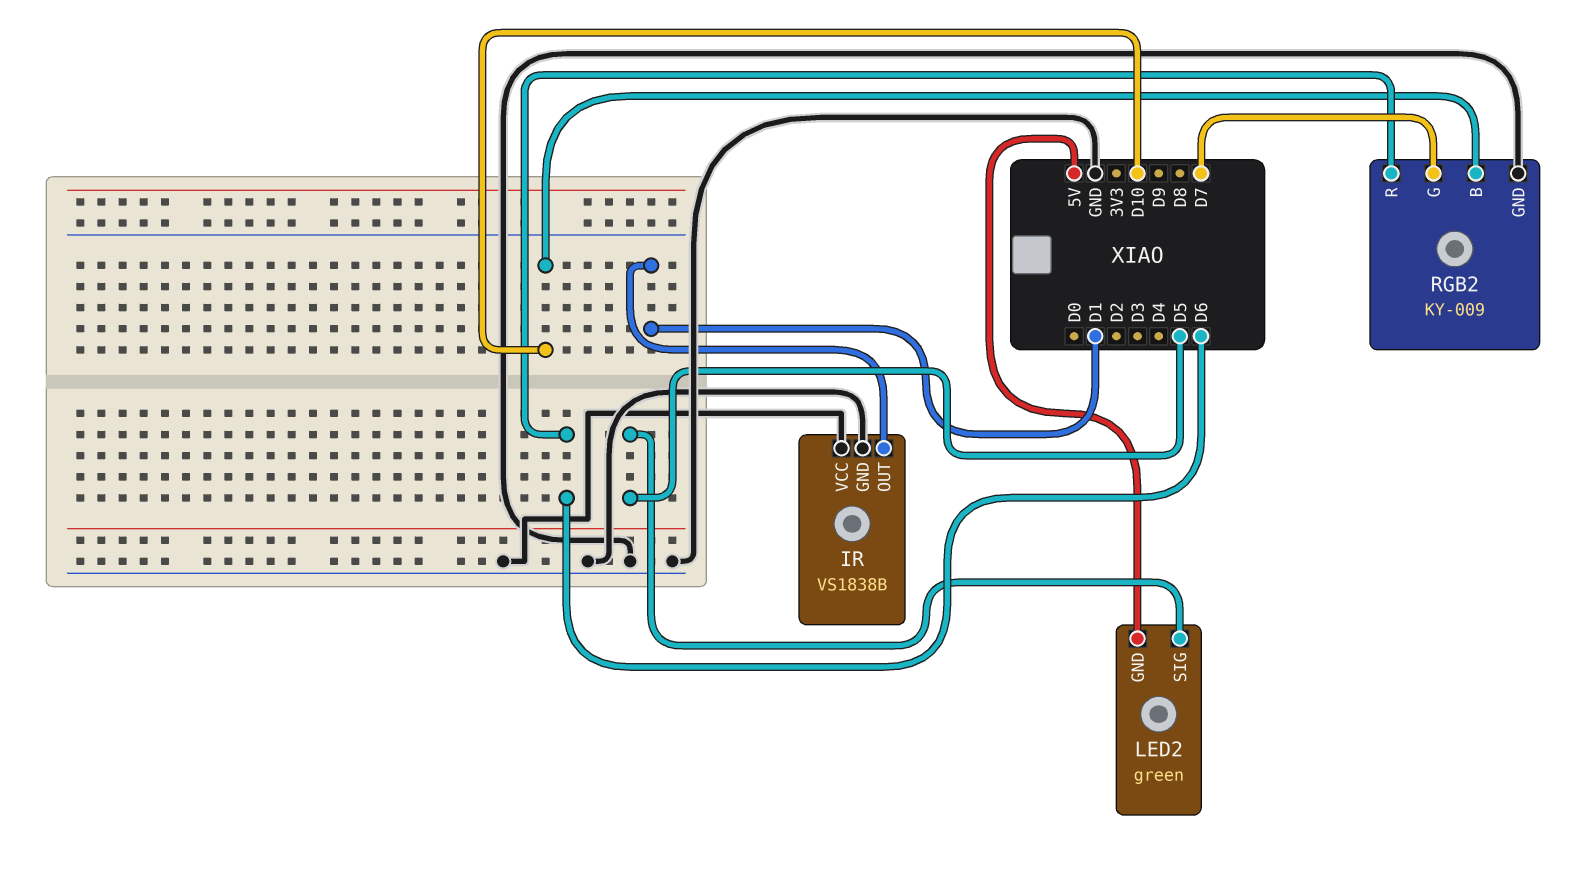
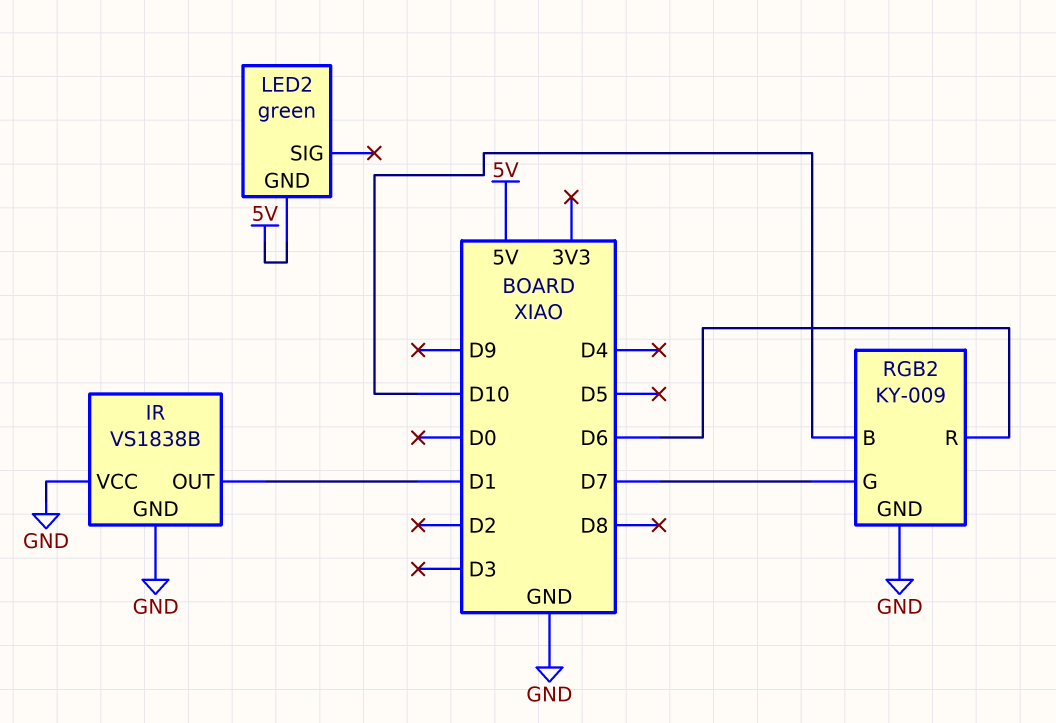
LED2 pin SIG: D5 -> none

